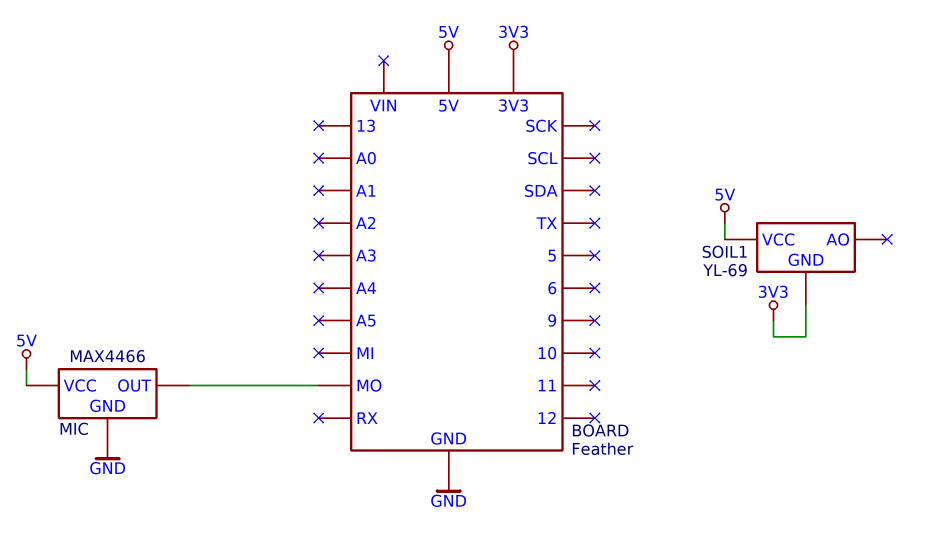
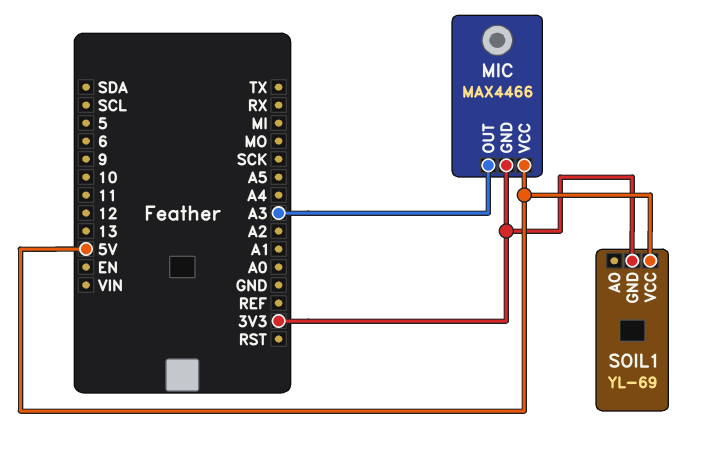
MIC pin GND: GND -> 3V3
MIC pin OUT: MO -> A3

